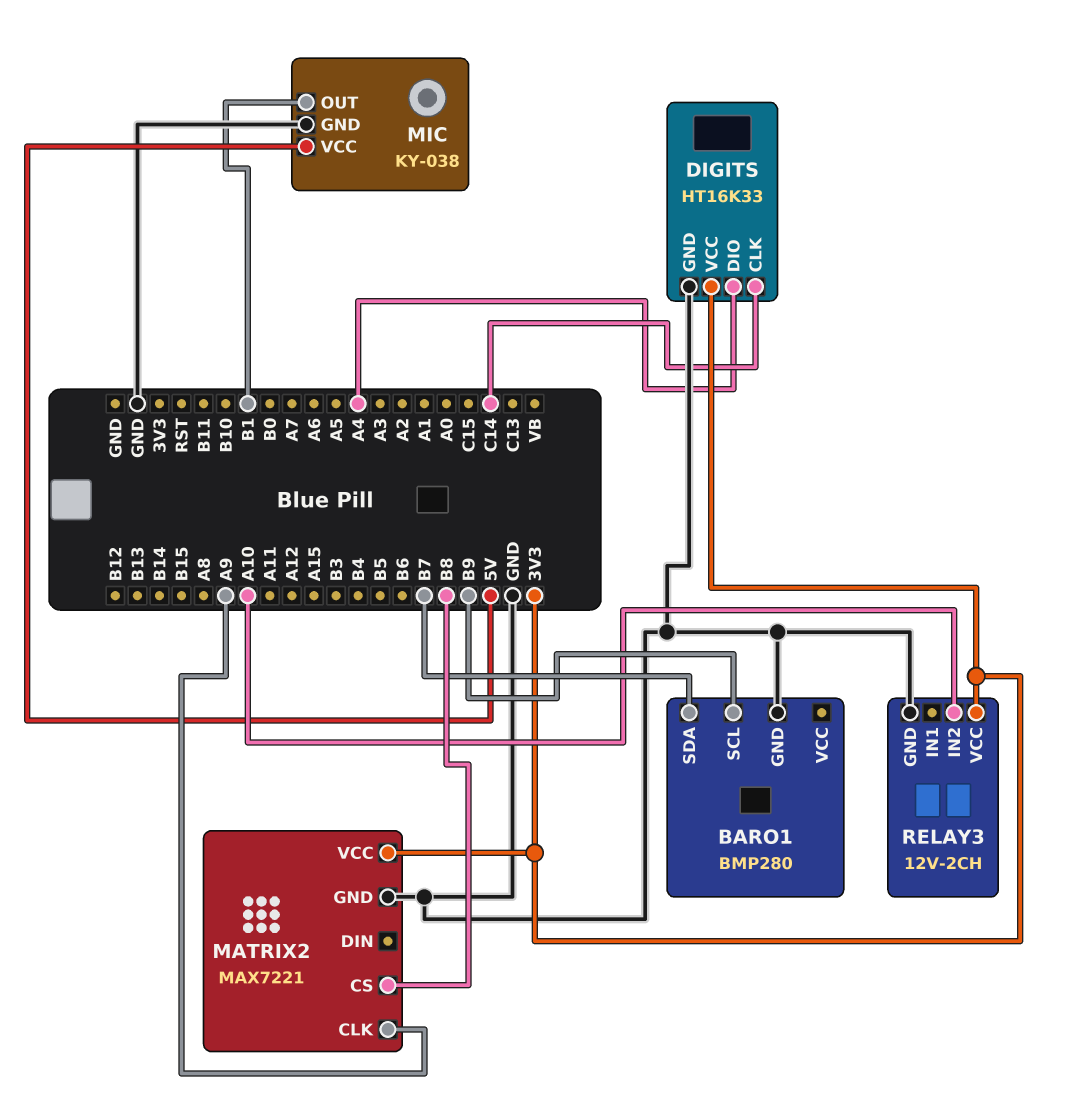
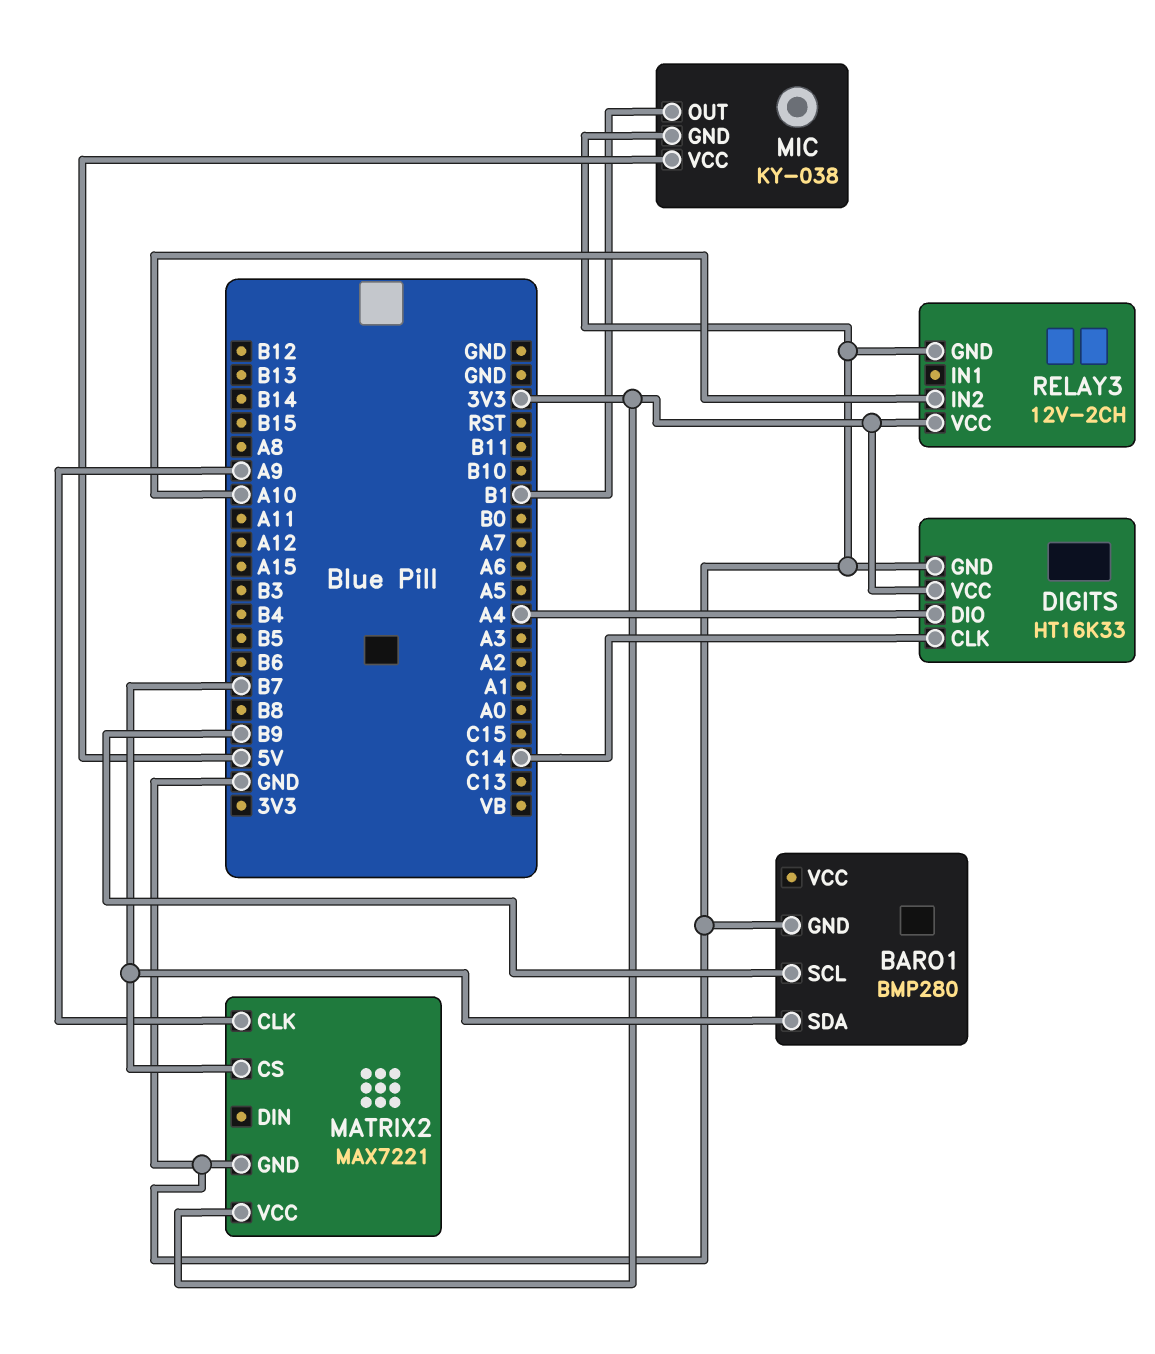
MATRIX2 pin CS: B8 -> B7

